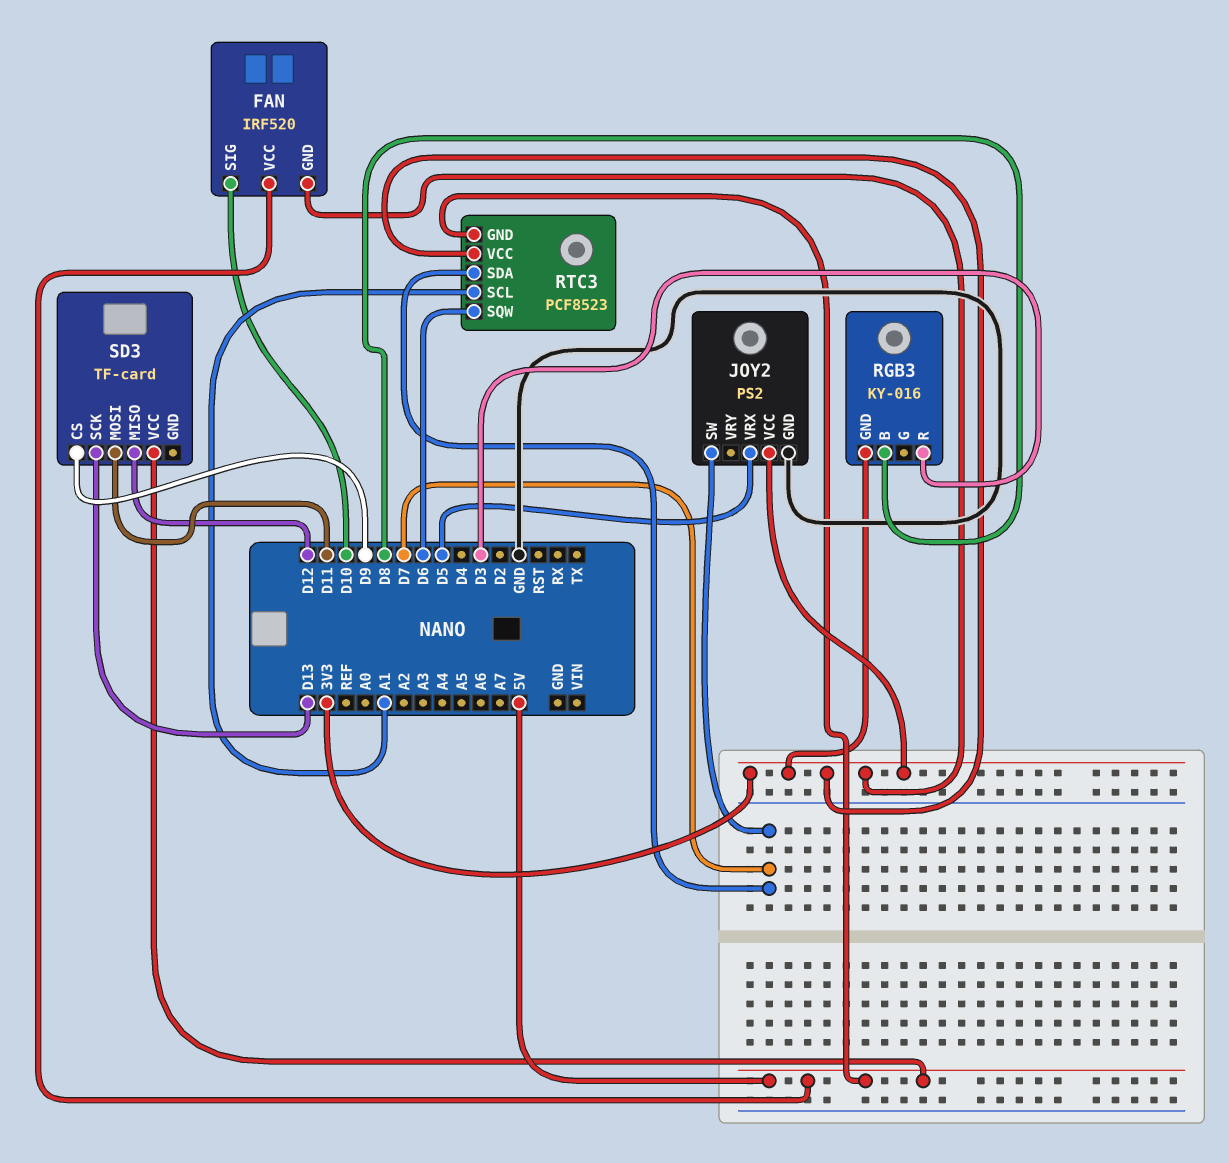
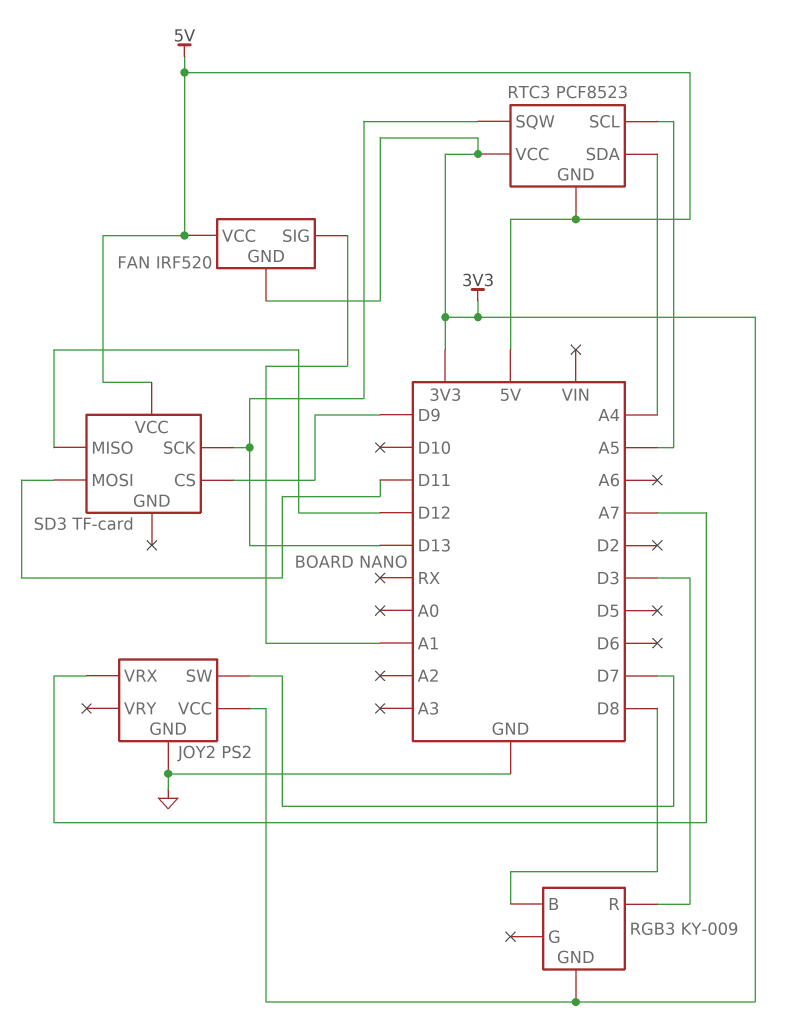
FAN pin SIG: D10 -> A1
JOY2 pin VRX: D5 -> A7
RGB3: KY-016 -> KY-009
RTC3 pin SCL: A1 -> A5
RTC3 pin SDA: D7 -> A4
RTC3 pin SQW: D6 -> D13

